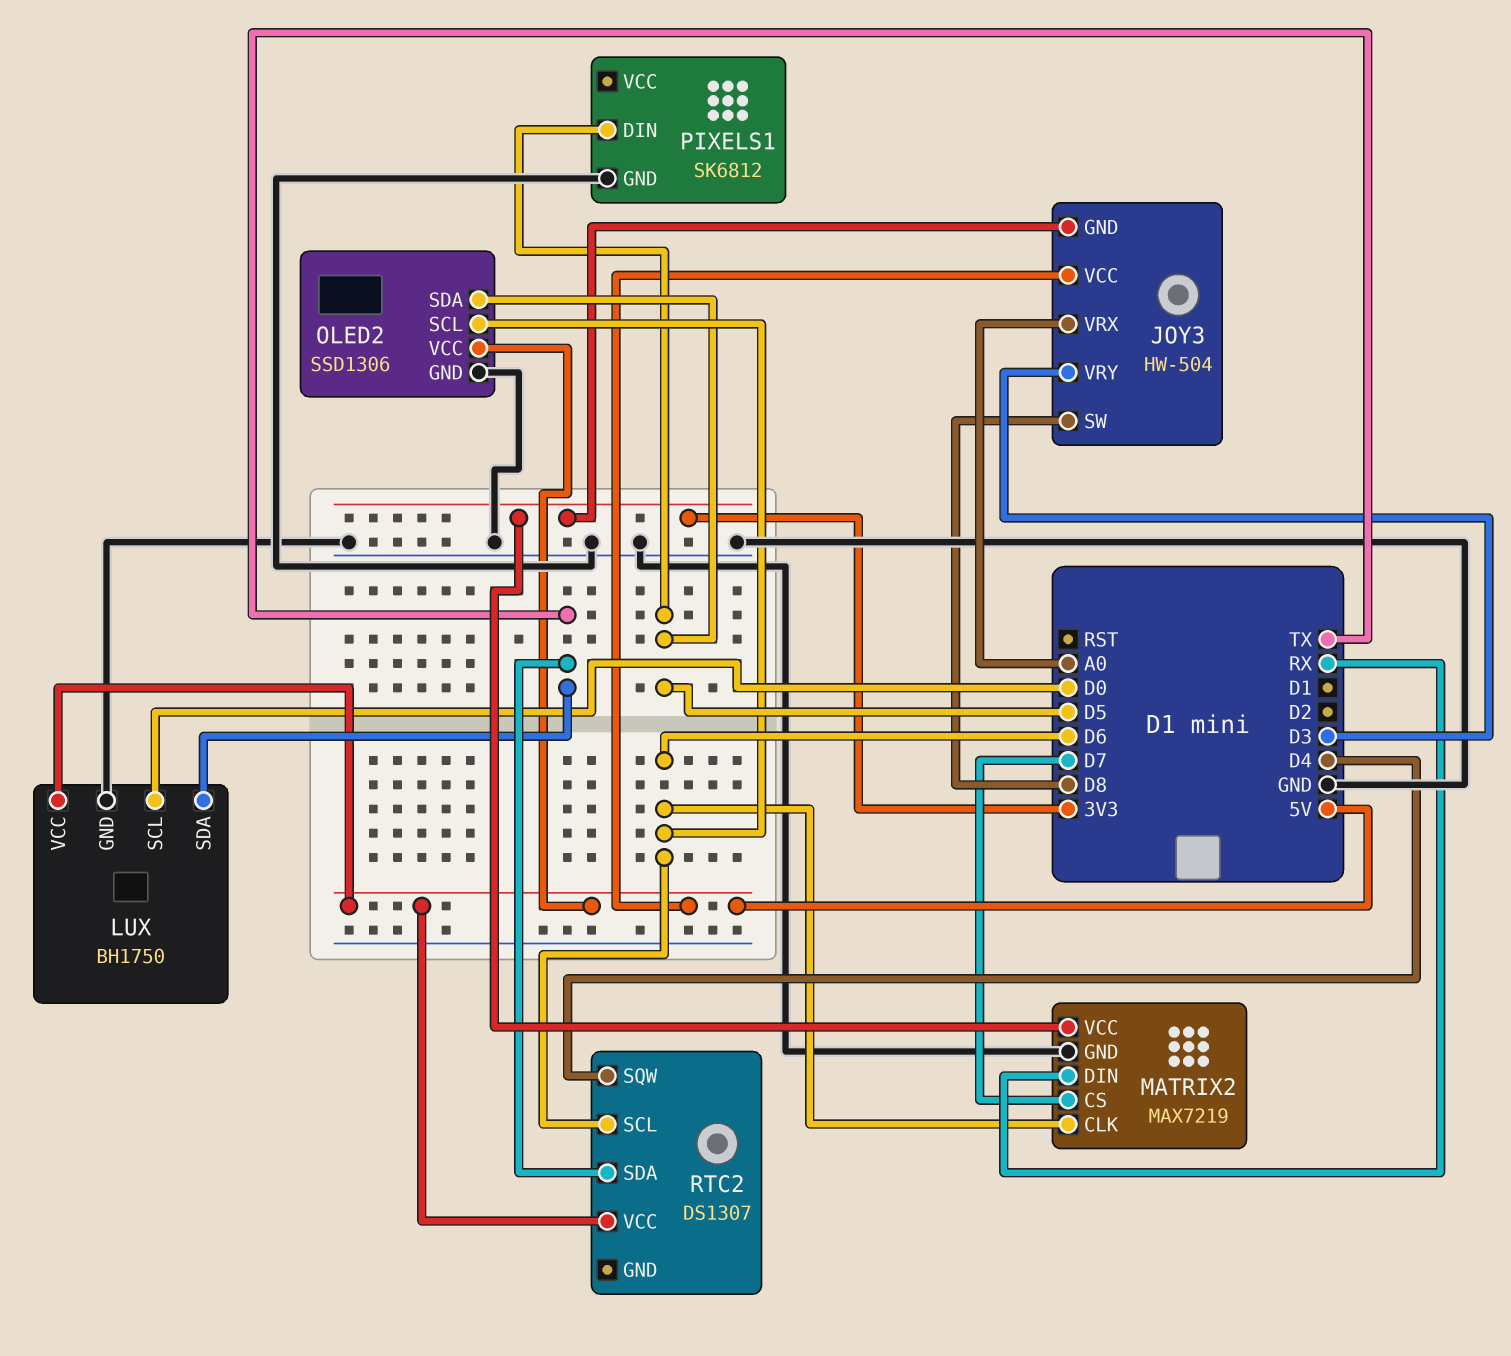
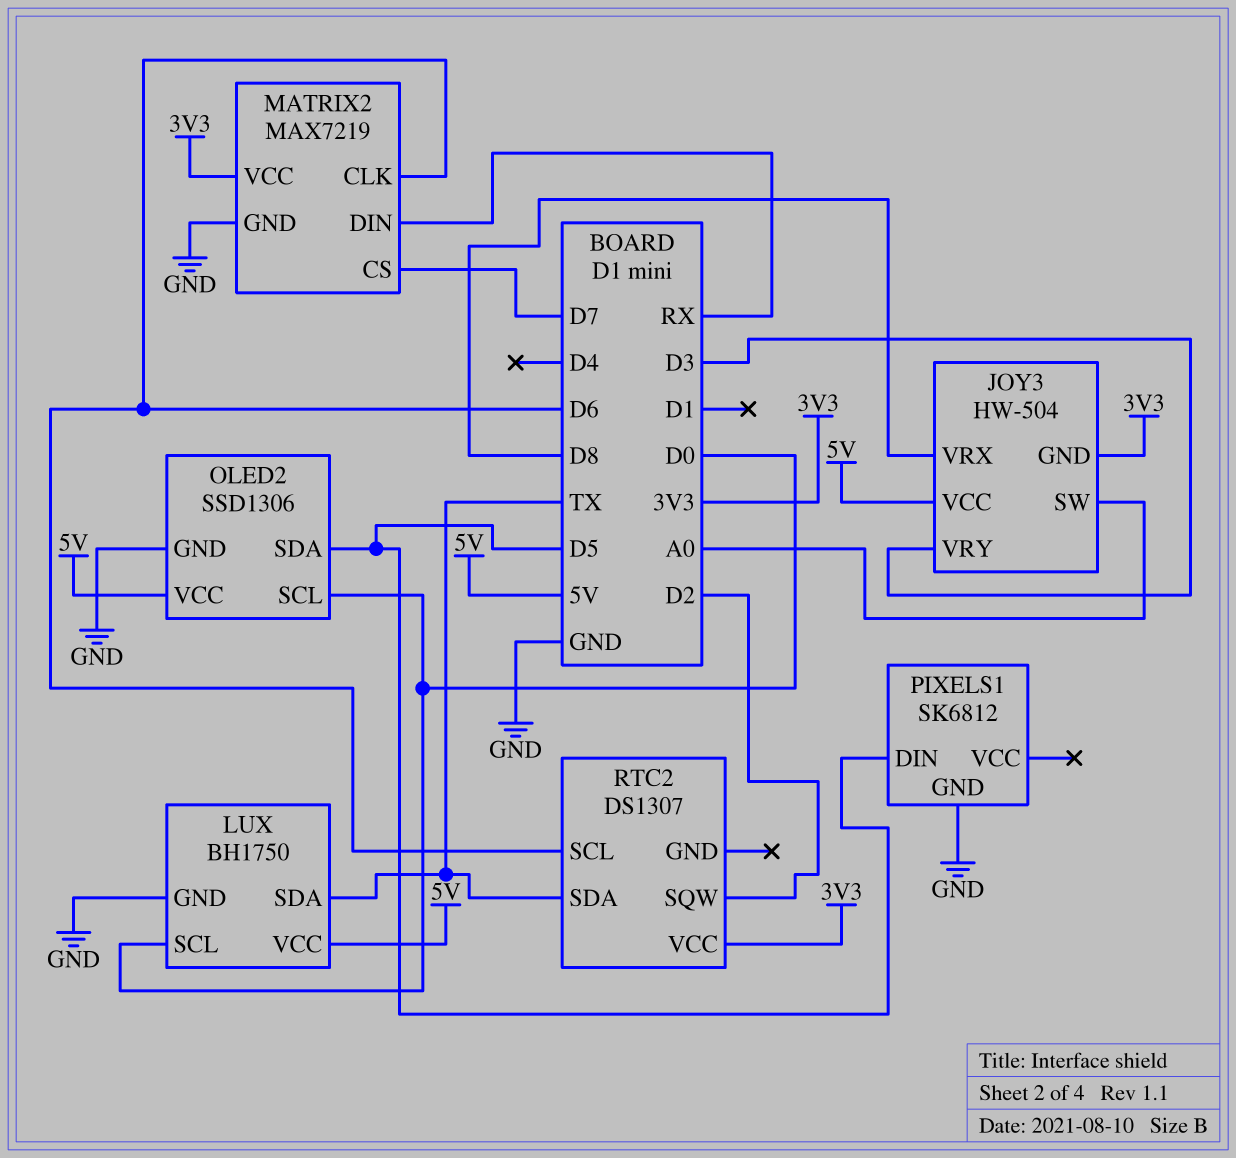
JOY3 pin SW: D8 -> A0
JOY3 pin VRX: A0 -> D8
OLED2 pin SCL: D6 -> D0
RTC2 pin SQW: D4 -> D2
RTC2 pin VCC: 5V -> 3V3

